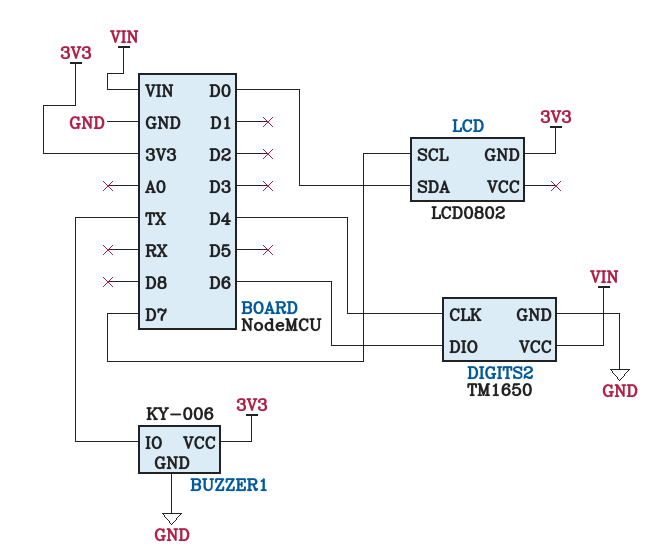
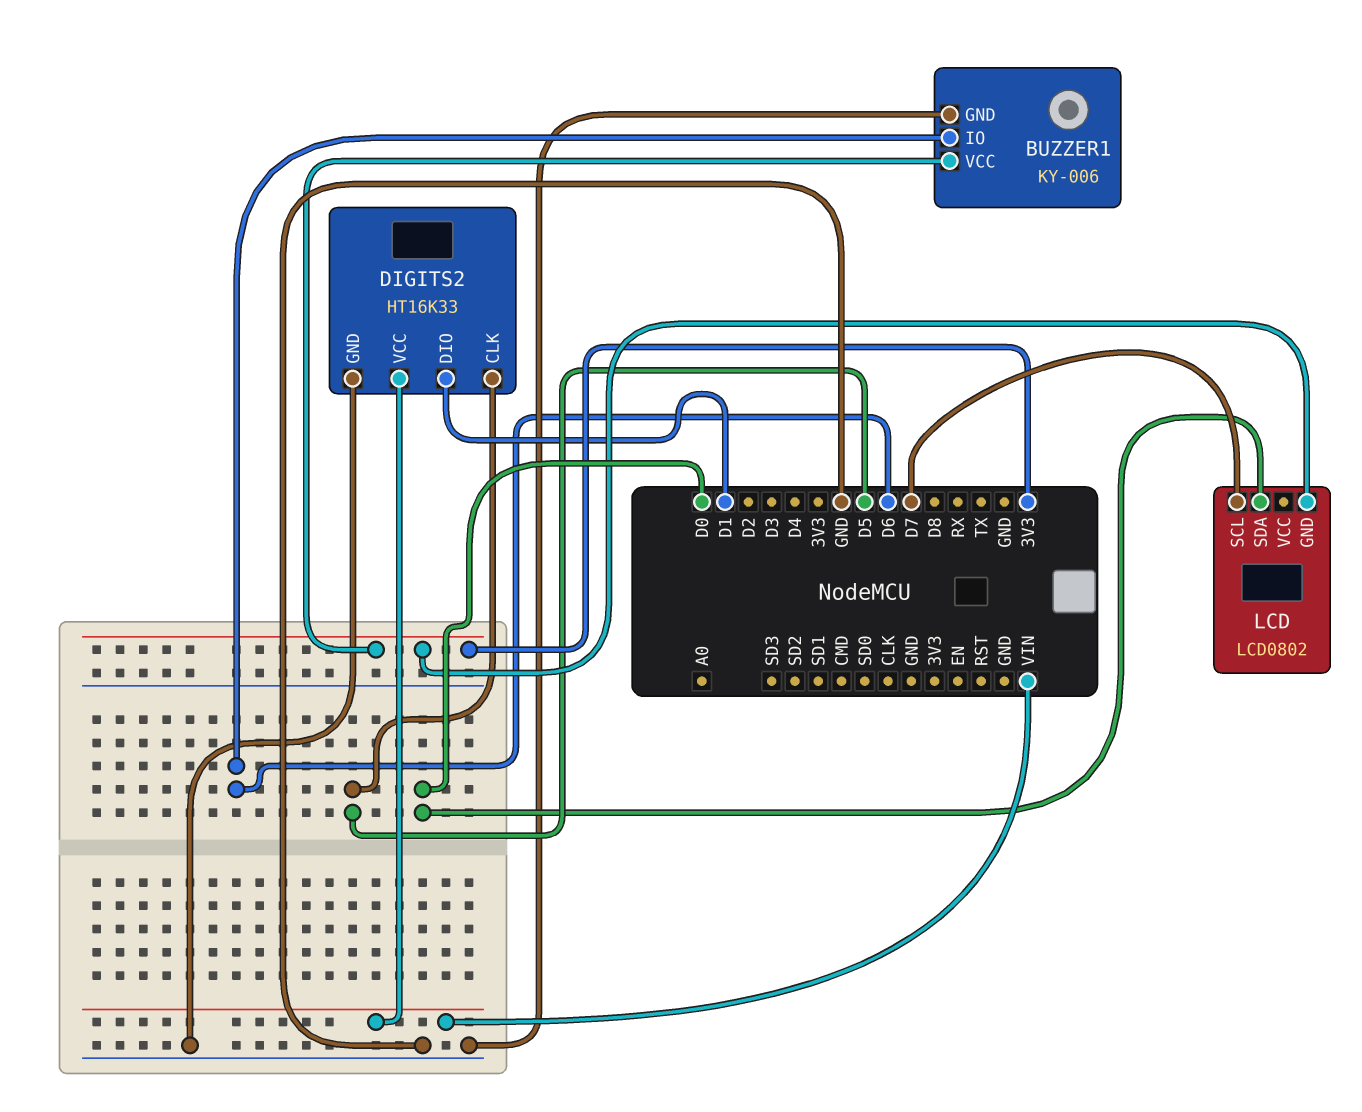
BUZZER1 pin IO: TX -> D6
DIGITS2: TM1650 -> HT16K33
DIGITS2 pin CLK: D4 -> D5
DIGITS2 pin DIO: D6 -> D1

